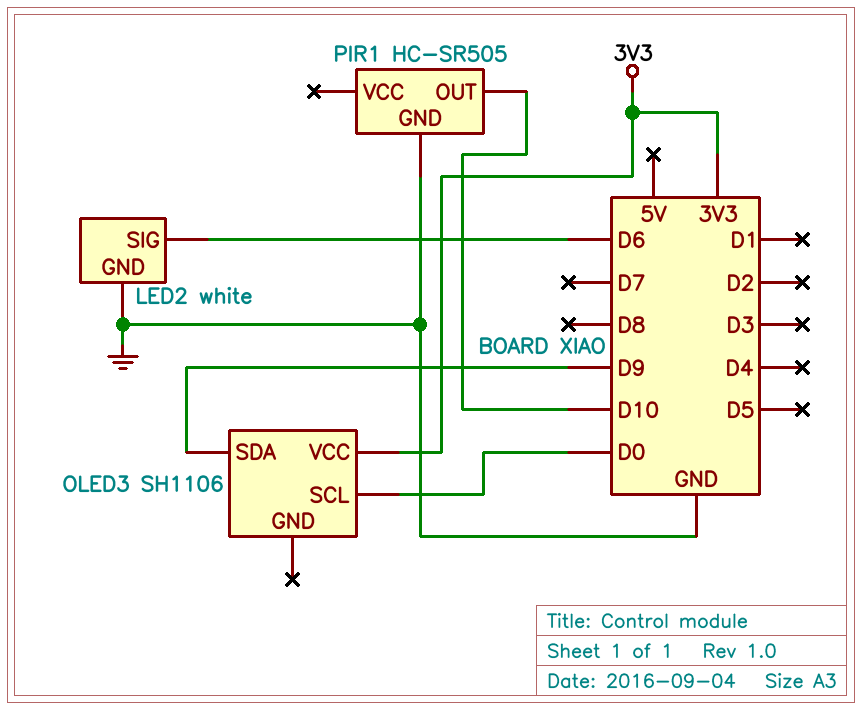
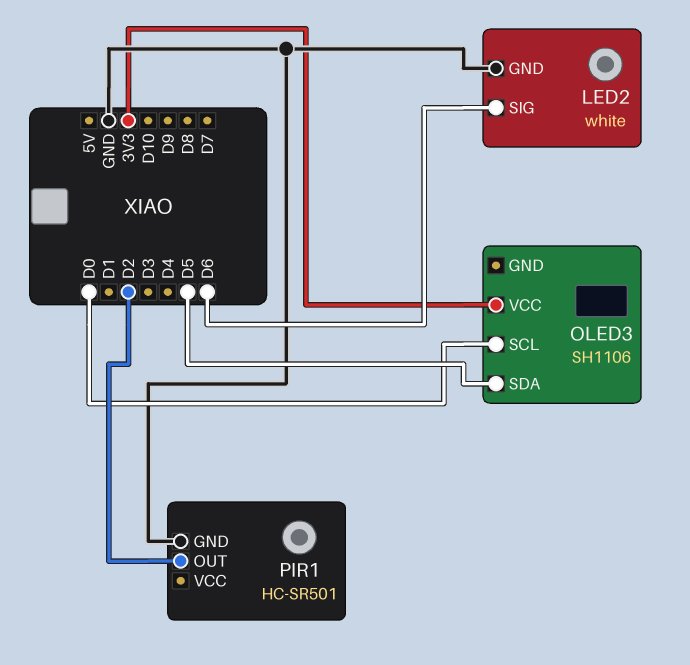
OLED3 pin SDA: D9 -> D5
PIR1: HC-SR505 -> HC-SR501
PIR1 pin OUT: D10 -> D2

